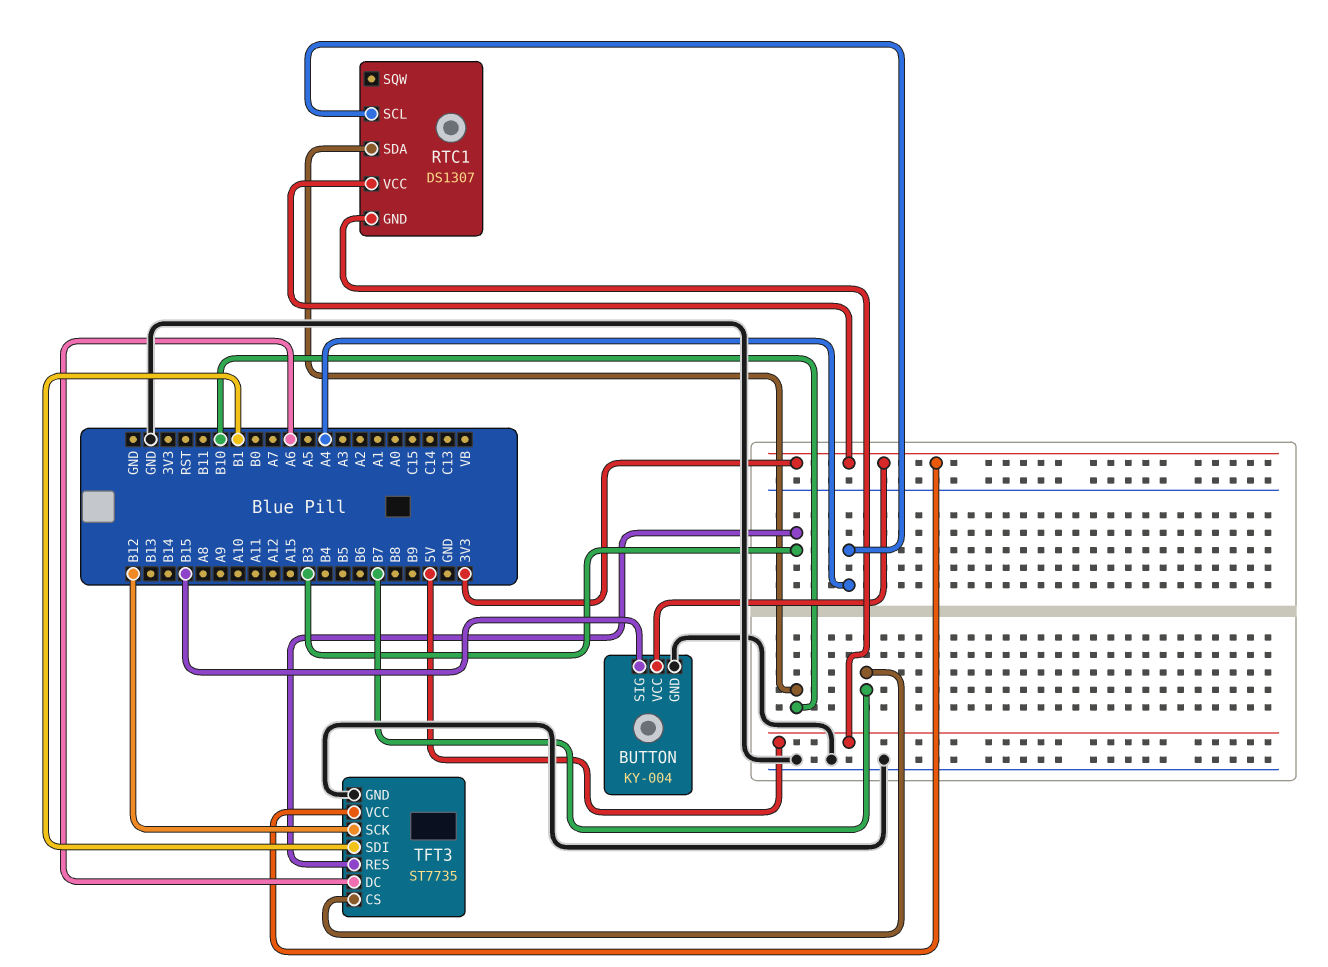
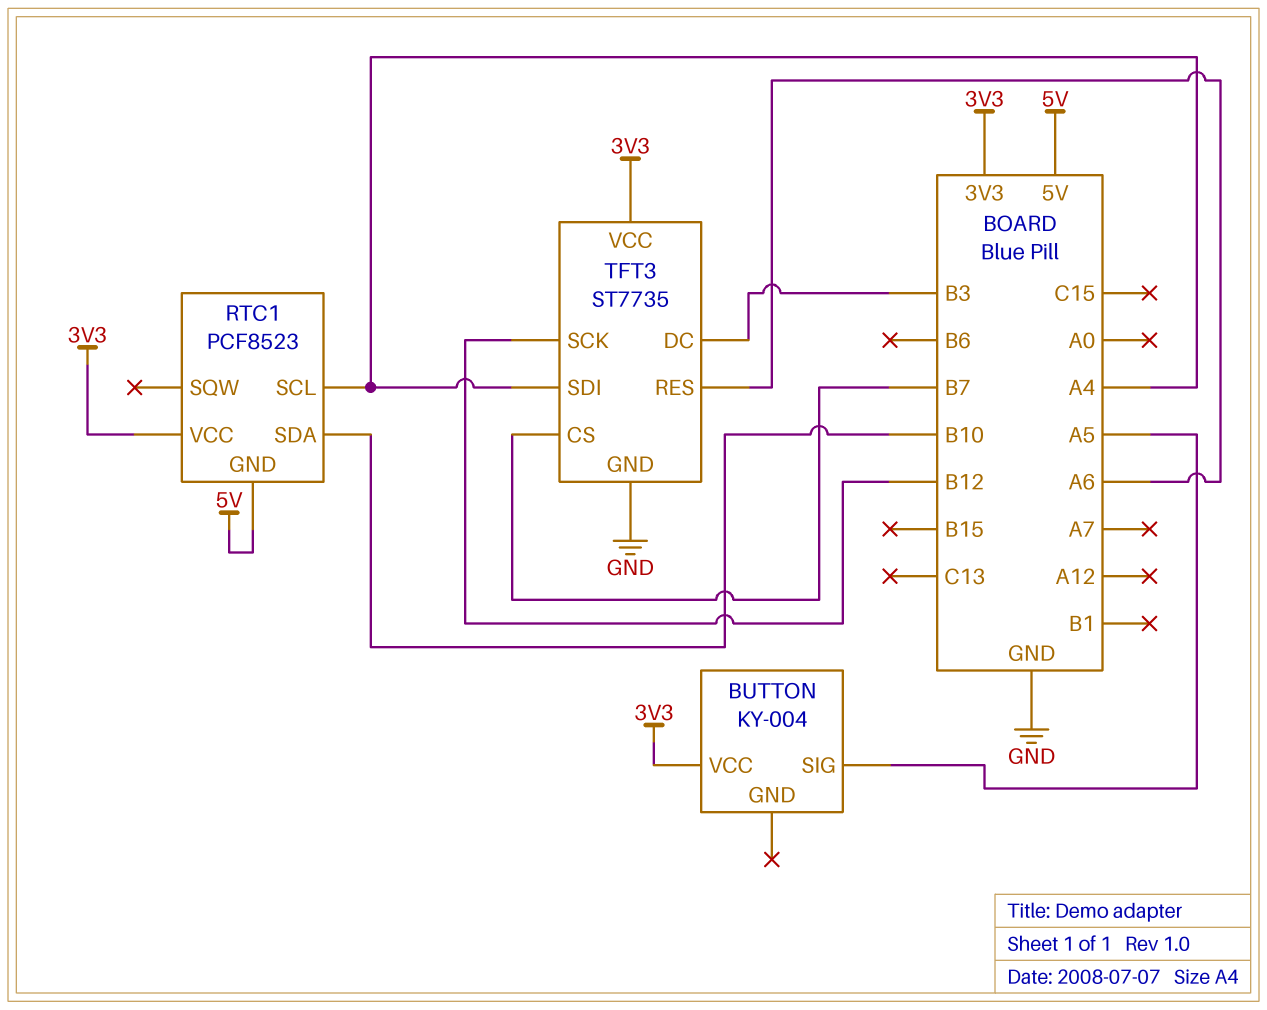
BUTTON pin GND: GND -> none
BUTTON pin SIG: B15 -> A5
RTC1: DS1307 -> PCF8523
TFT3 pin DC: A6 -> B3
TFT3 pin RES: B3 -> A6
TFT3 pin SDI: B1 -> A4

